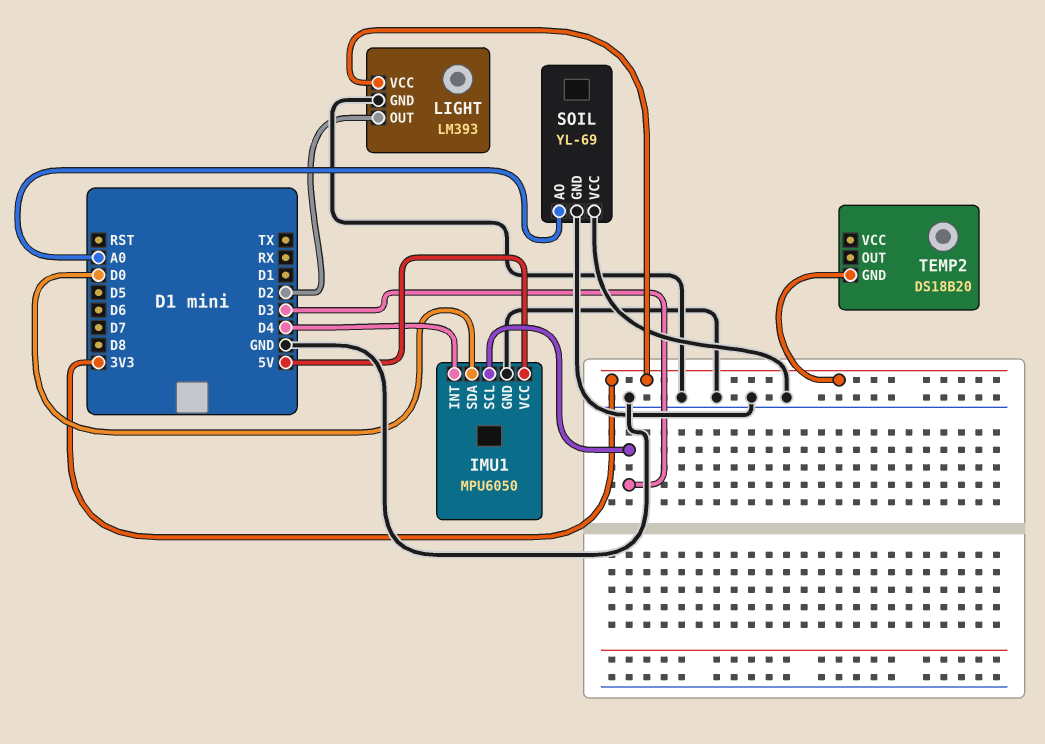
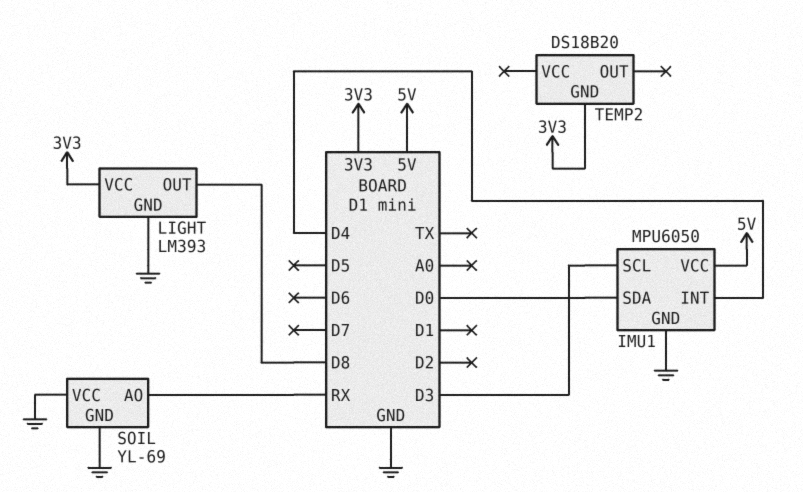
LIGHT pin OUT: D2 -> D8
SOIL pin AO: A0 -> RX

